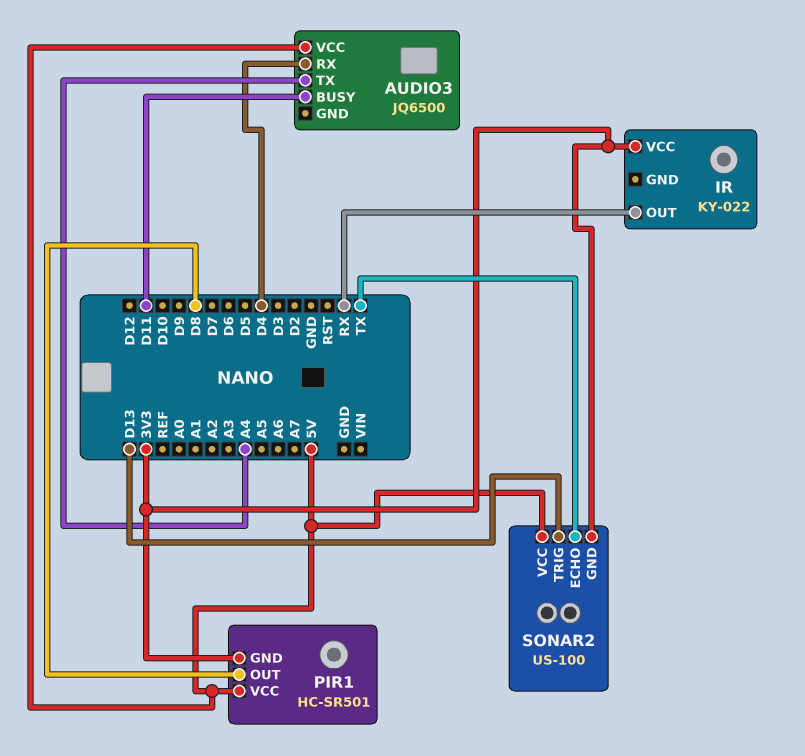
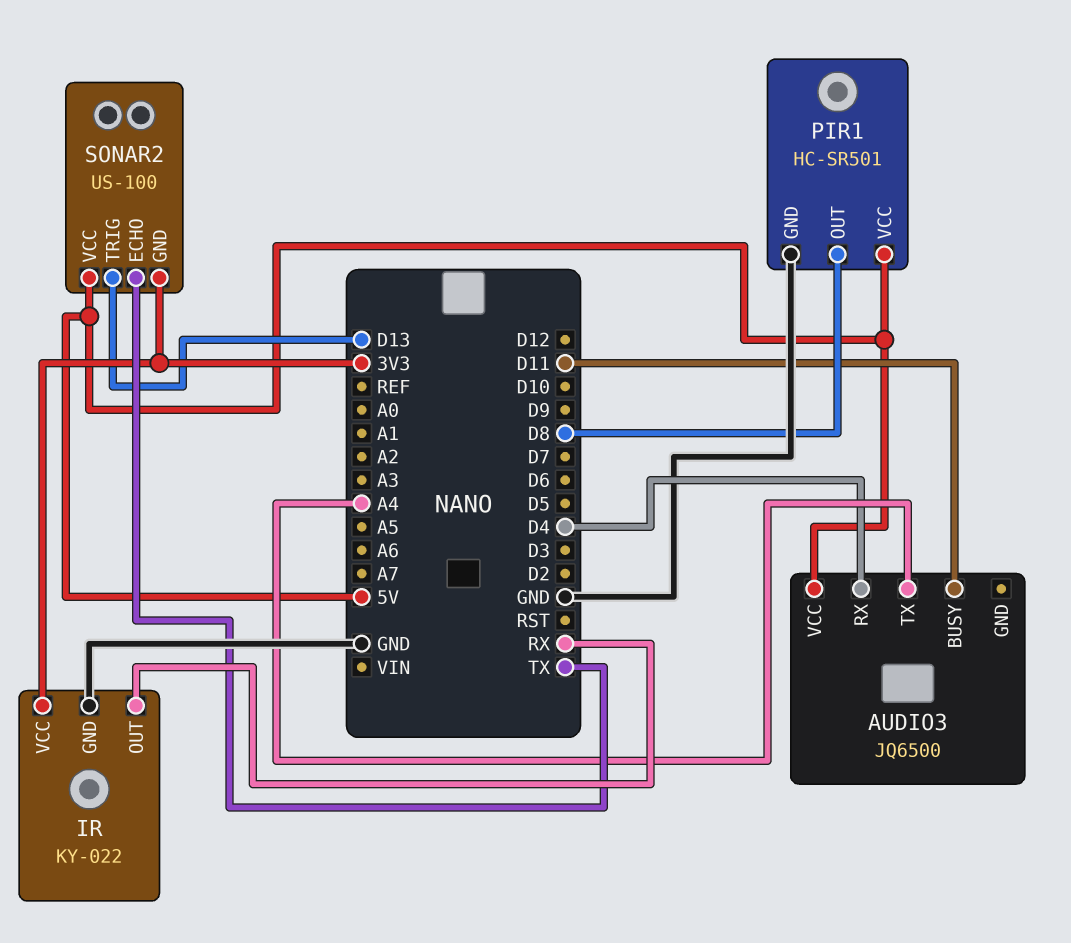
IR pin GND: none -> GND
PIR1 pin GND: 3V3 -> GND

